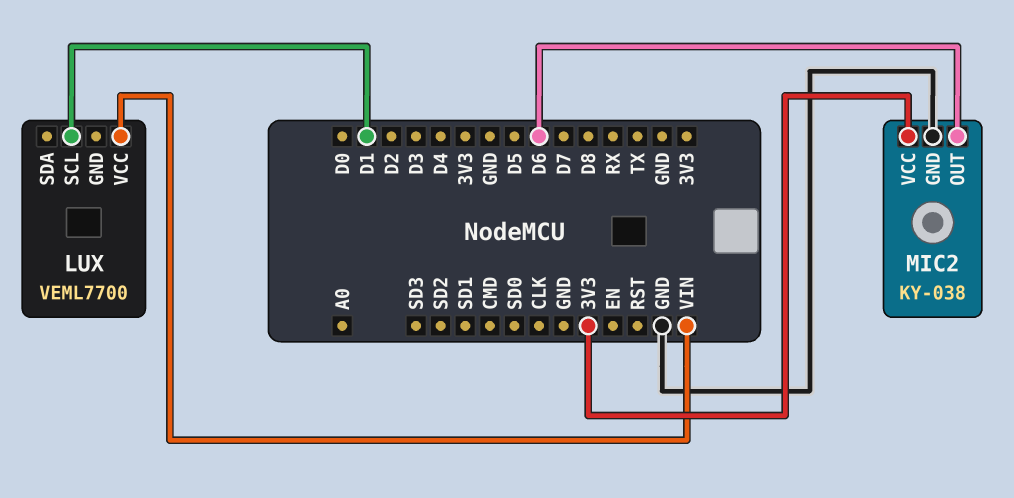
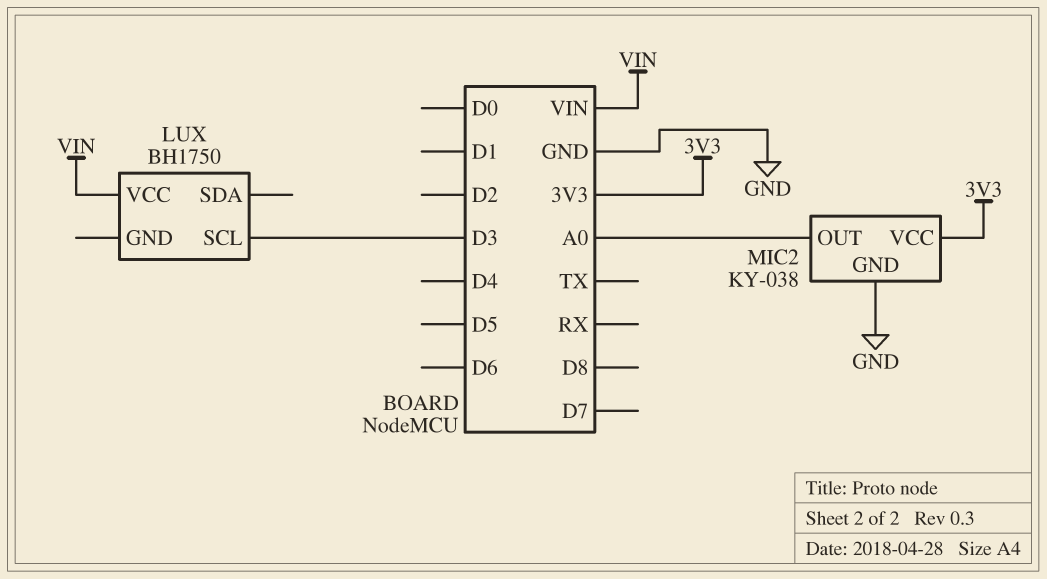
LUX: VEML7700 -> BH1750
LUX pin SCL: D1 -> D3
MIC2 pin OUT: D6 -> A0

